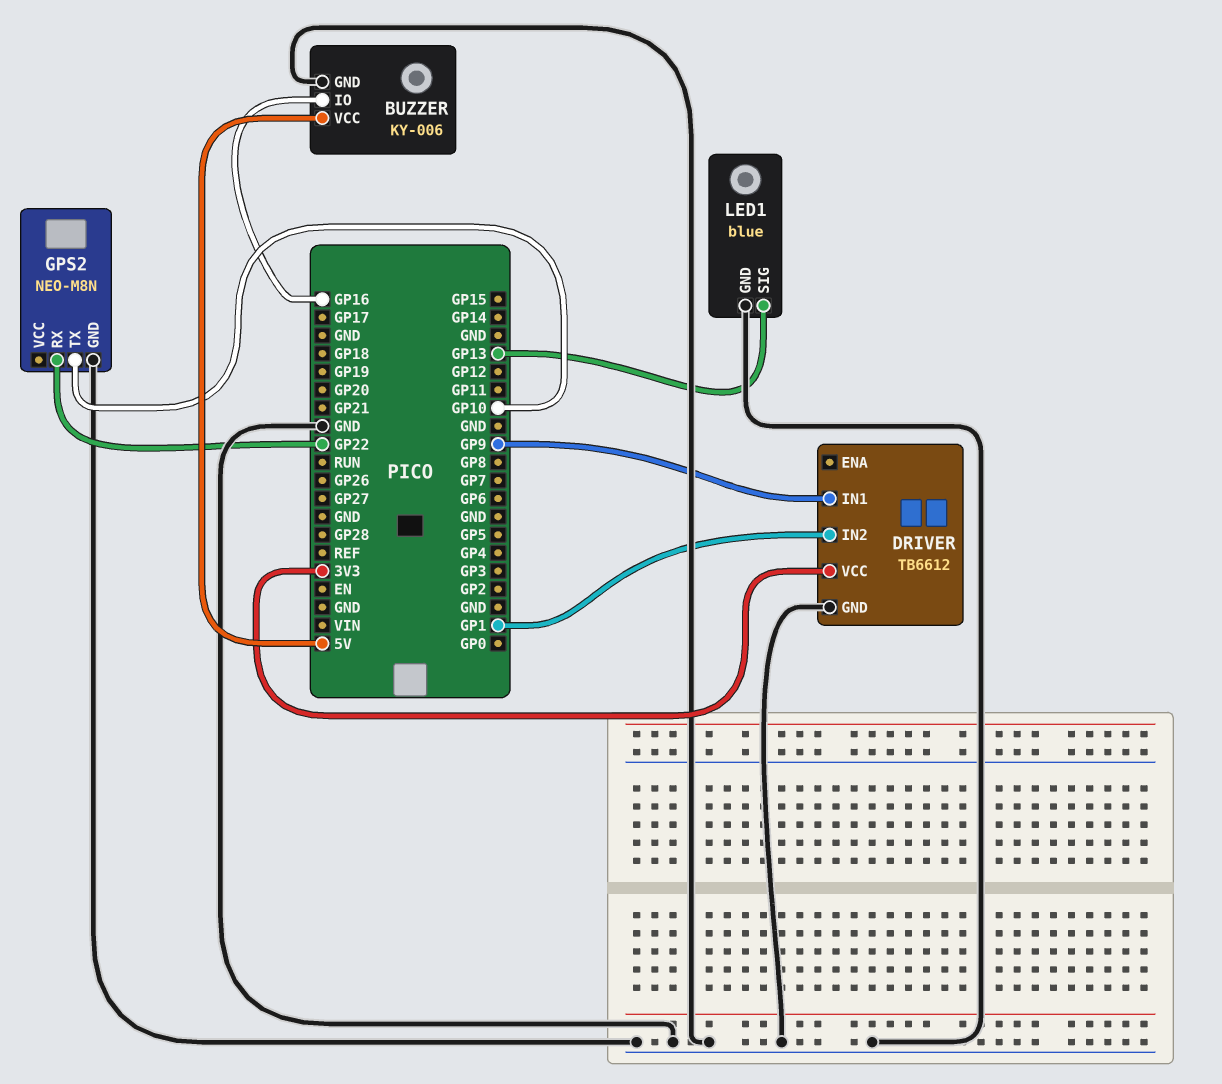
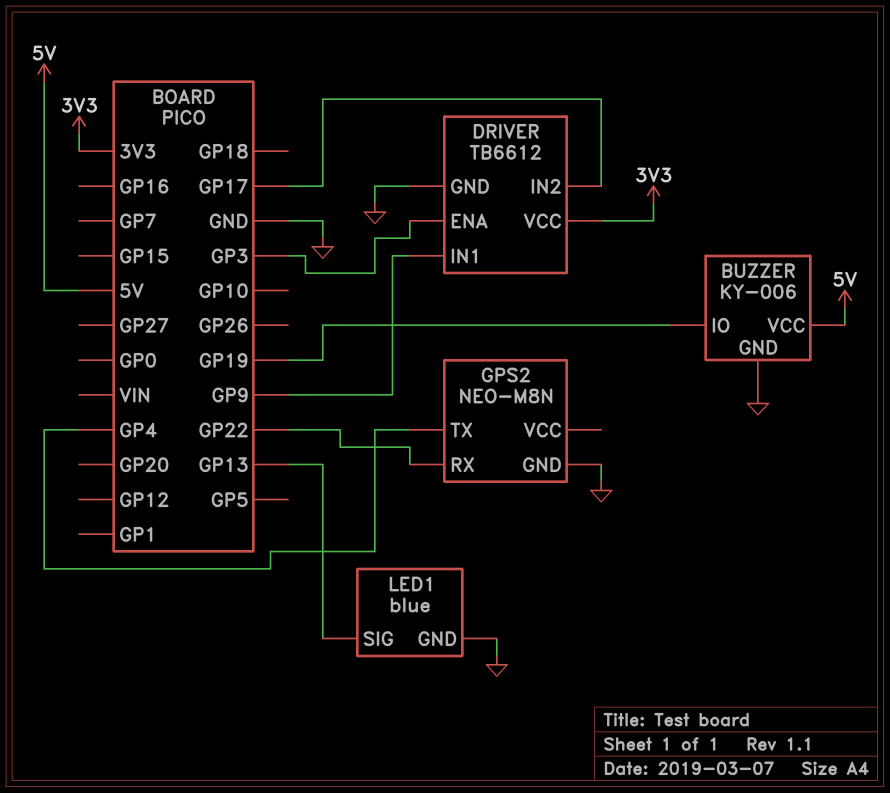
BUZZER pin IO: GP16 -> GP19
DRIVER pin ENA: none -> GP3
DRIVER pin IN2: GP1 -> GP17
GPS2 pin TX: GP10 -> GP4

